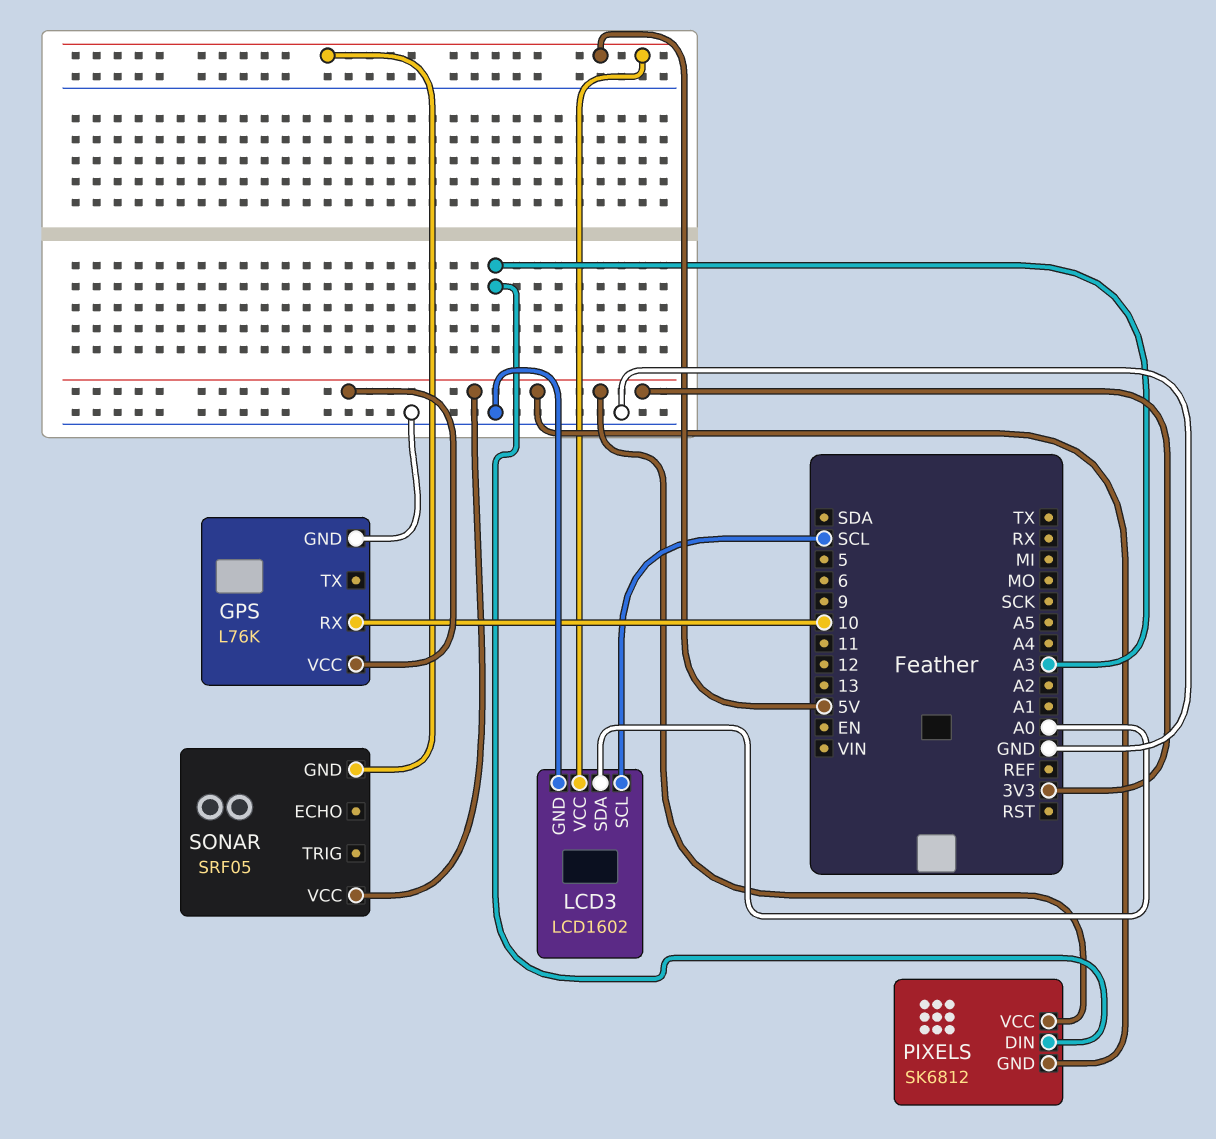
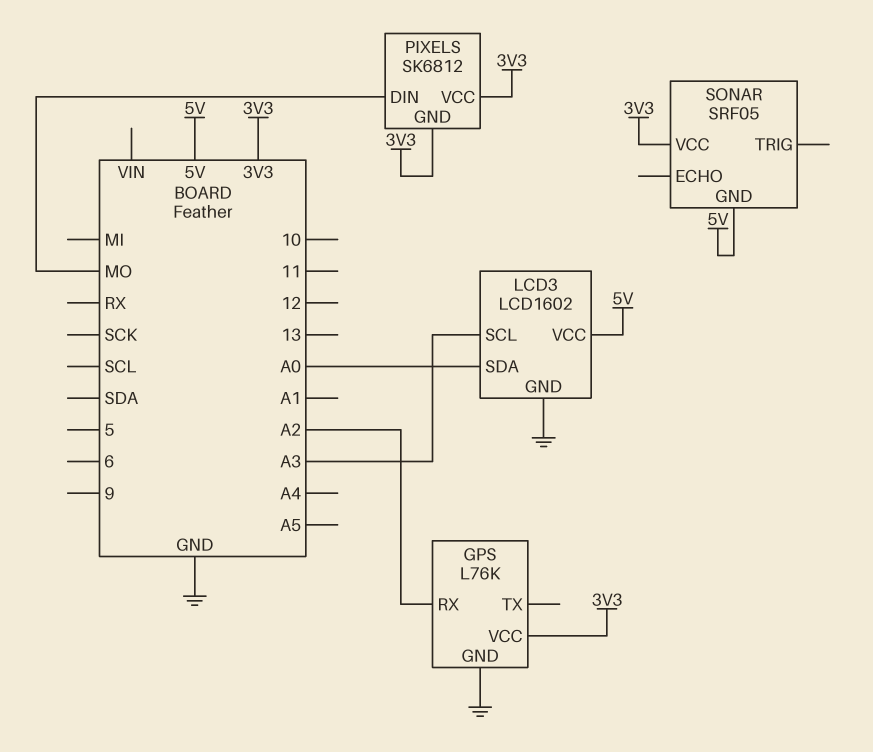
GPS pin RX: 10 -> A2
LCD3 pin SCL: SCL -> A3
PIXELS pin DIN: A3 -> MO

